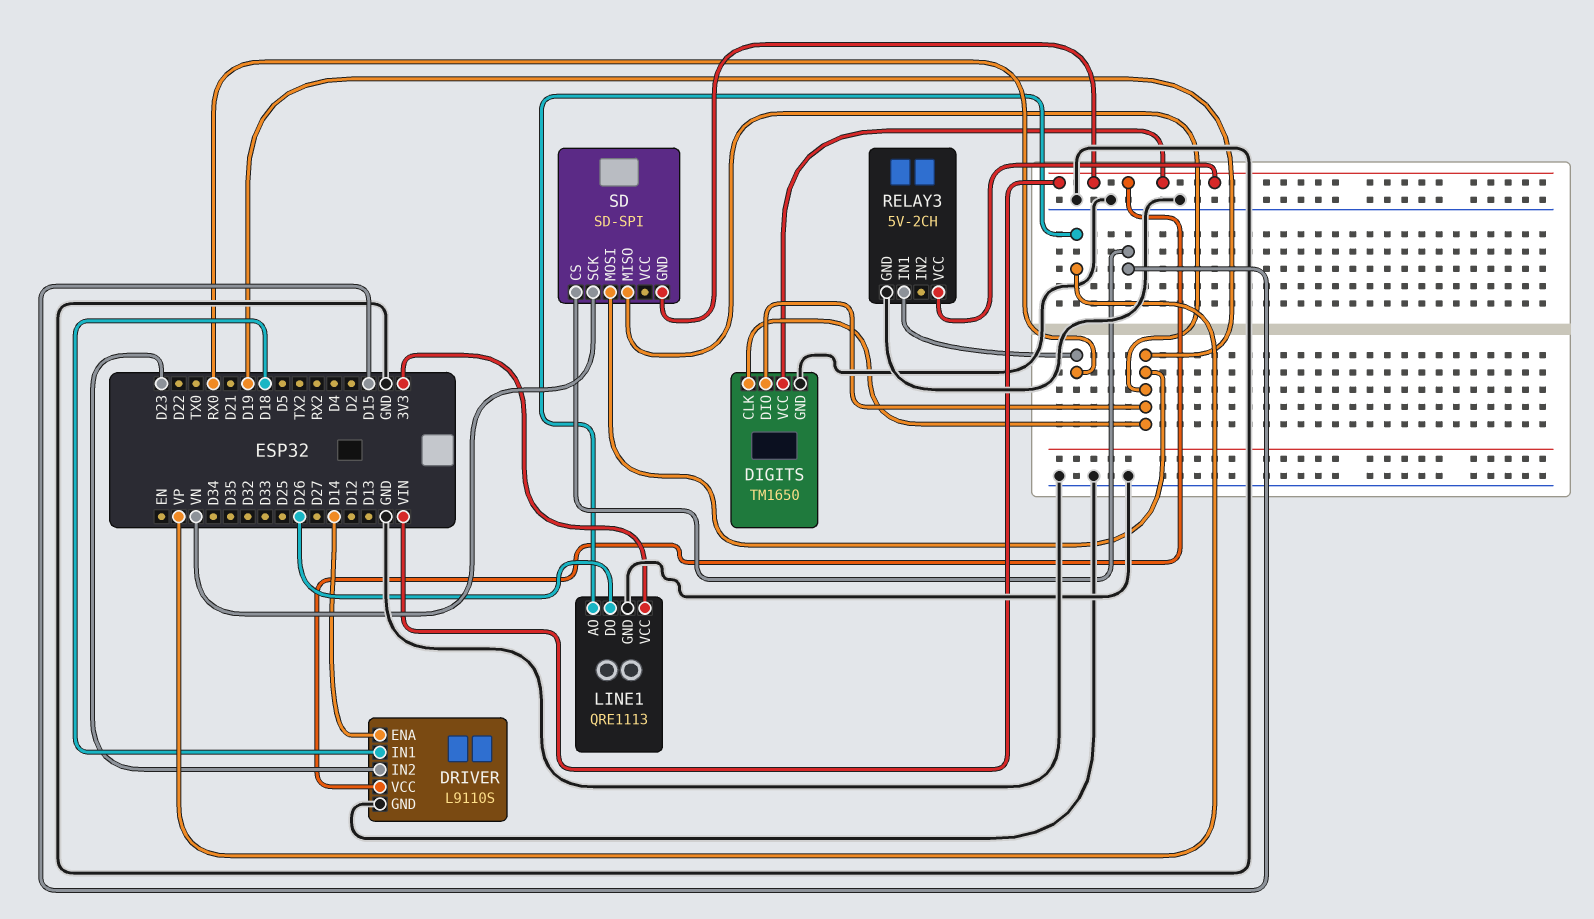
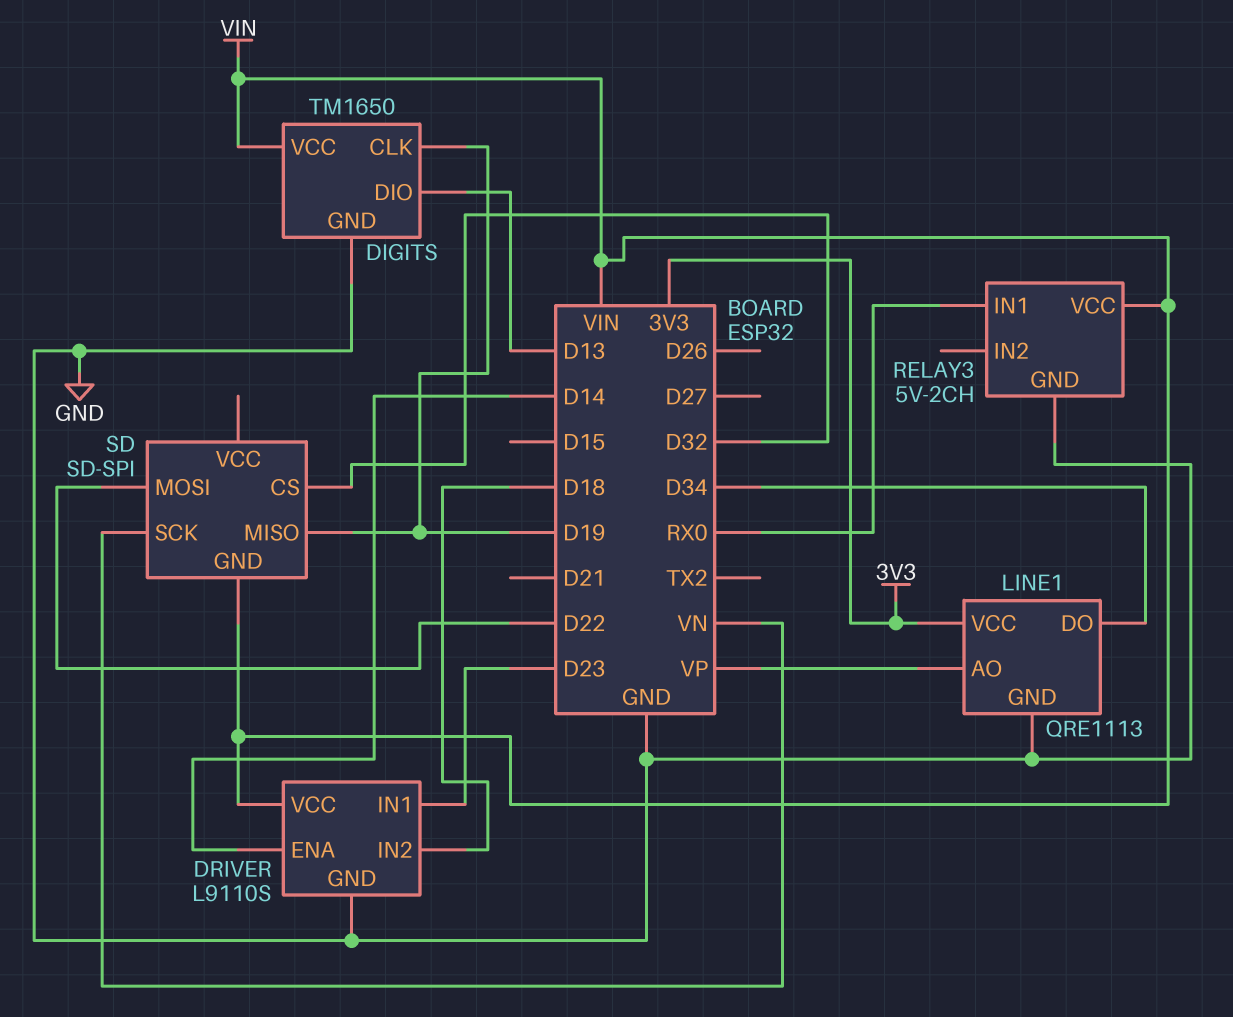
DIGITS pin DIO: D19 -> D13
DRIVER pin IN1: D18 -> D23
DRIVER pin IN2: D23 -> D18
LINE1 pin DO: D26 -> D34
SD pin CS: D15 -> D32
SD pin MOSI: D19 -> D22

